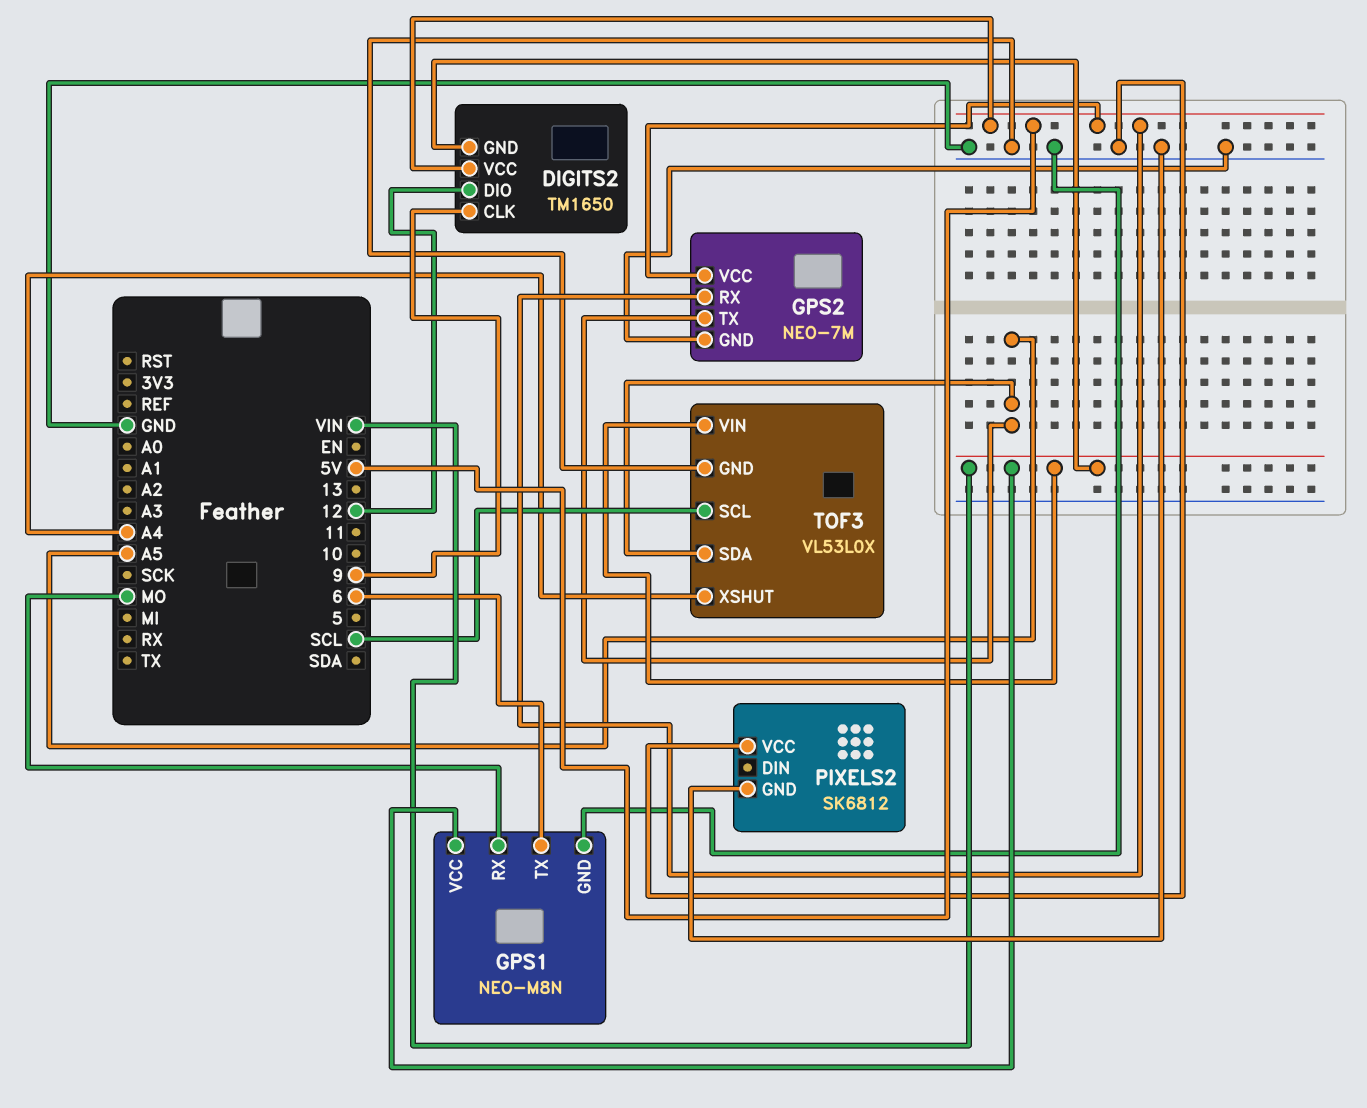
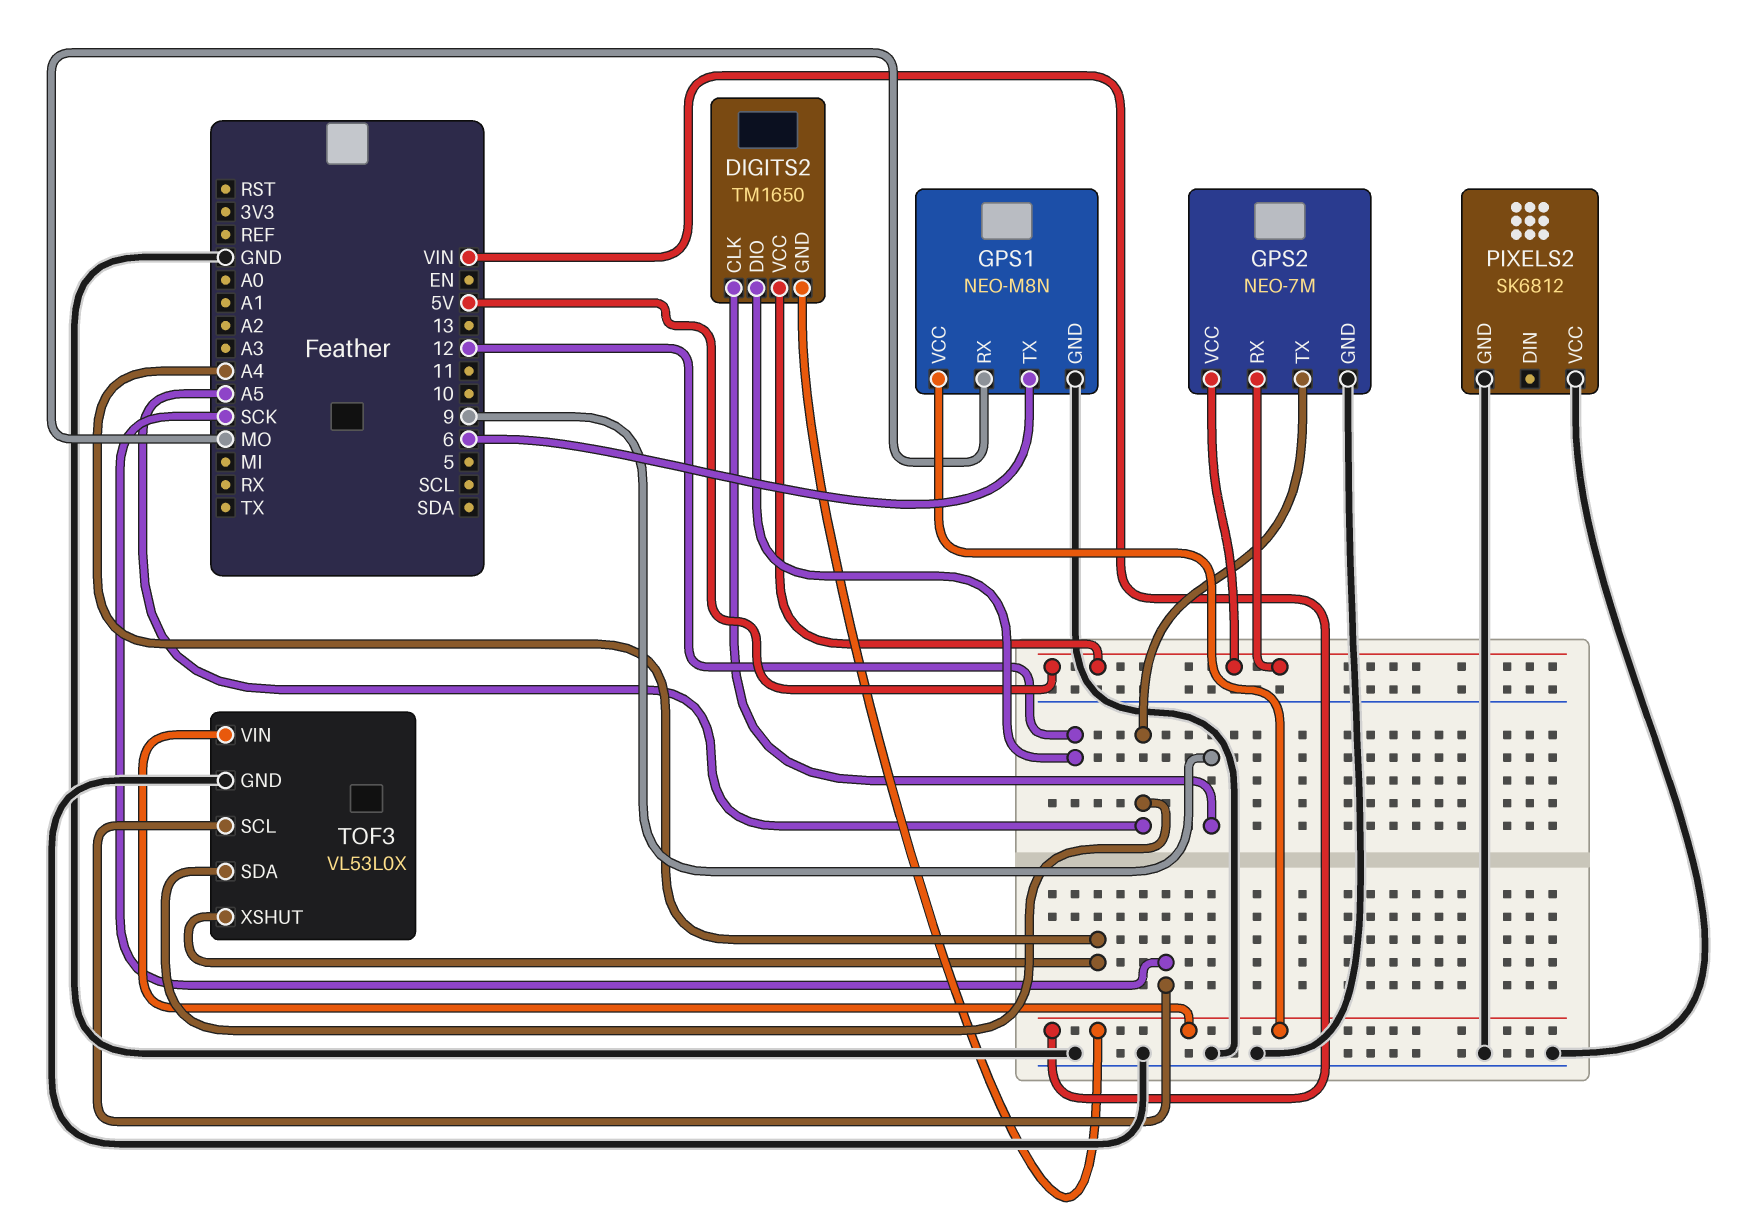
TOF3 pin SCL: SCL -> SCK

